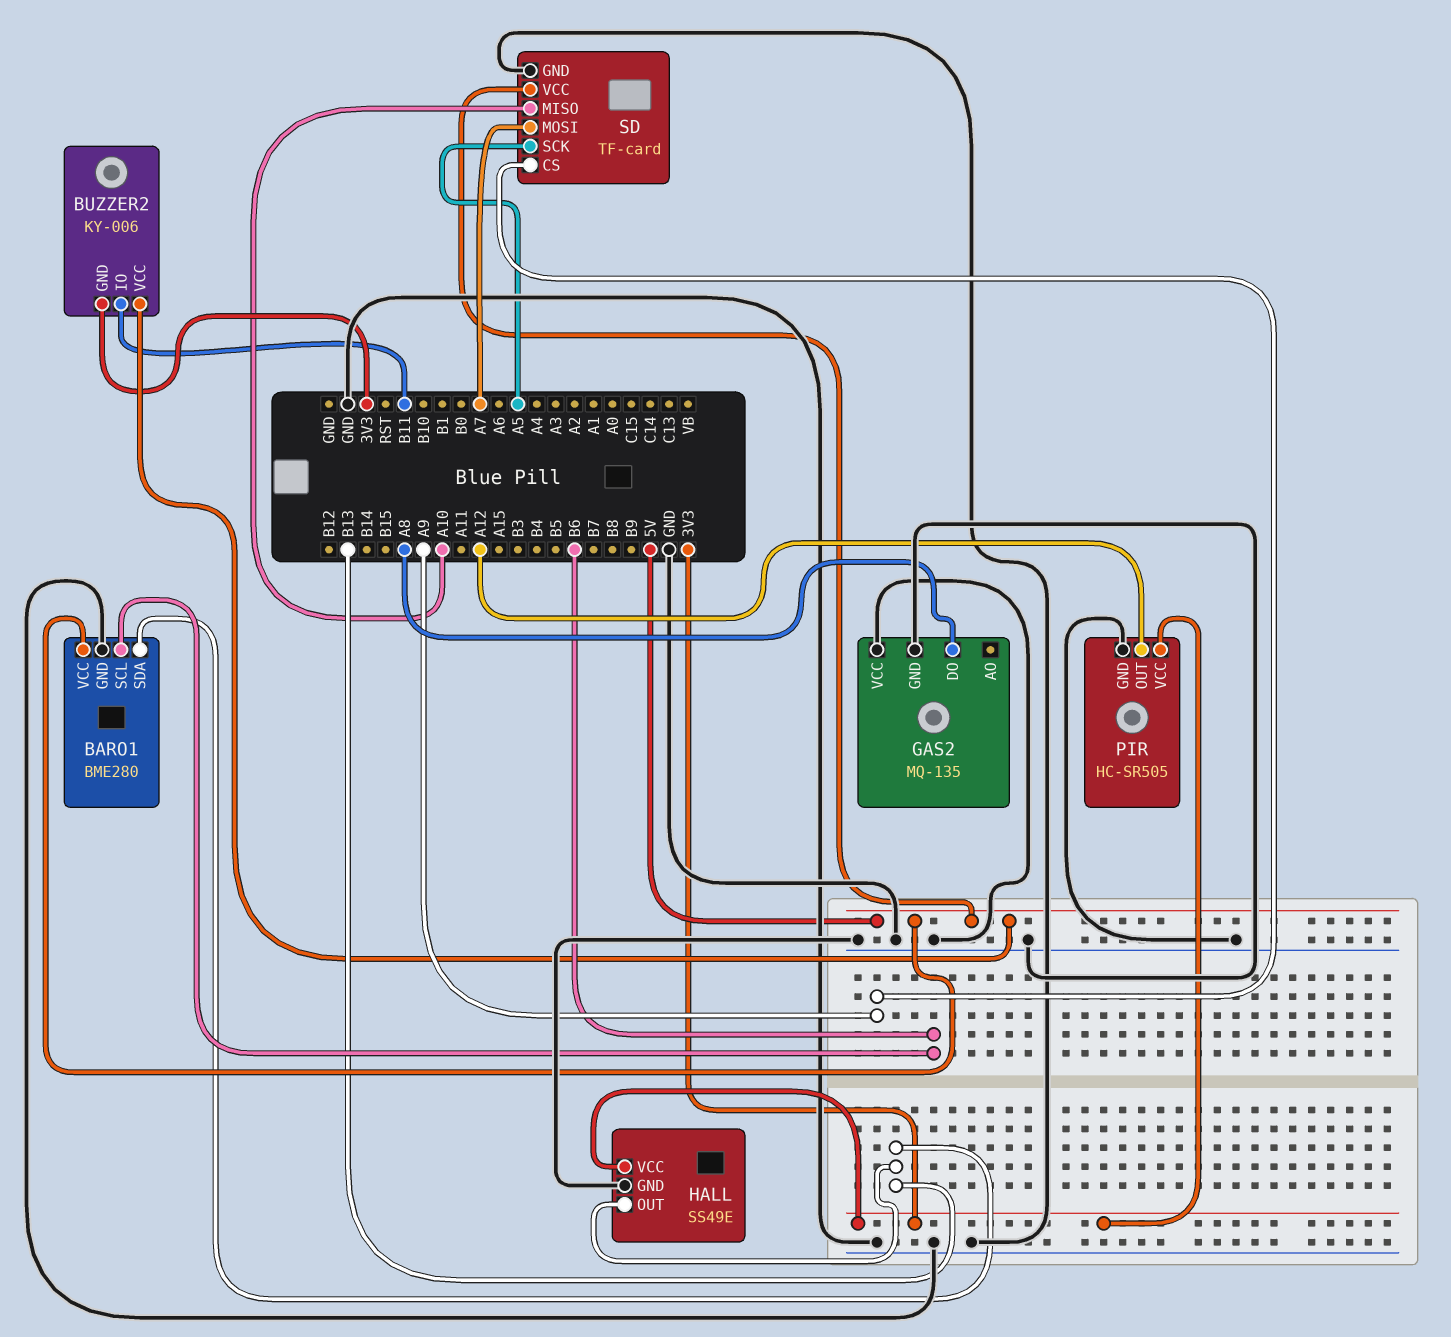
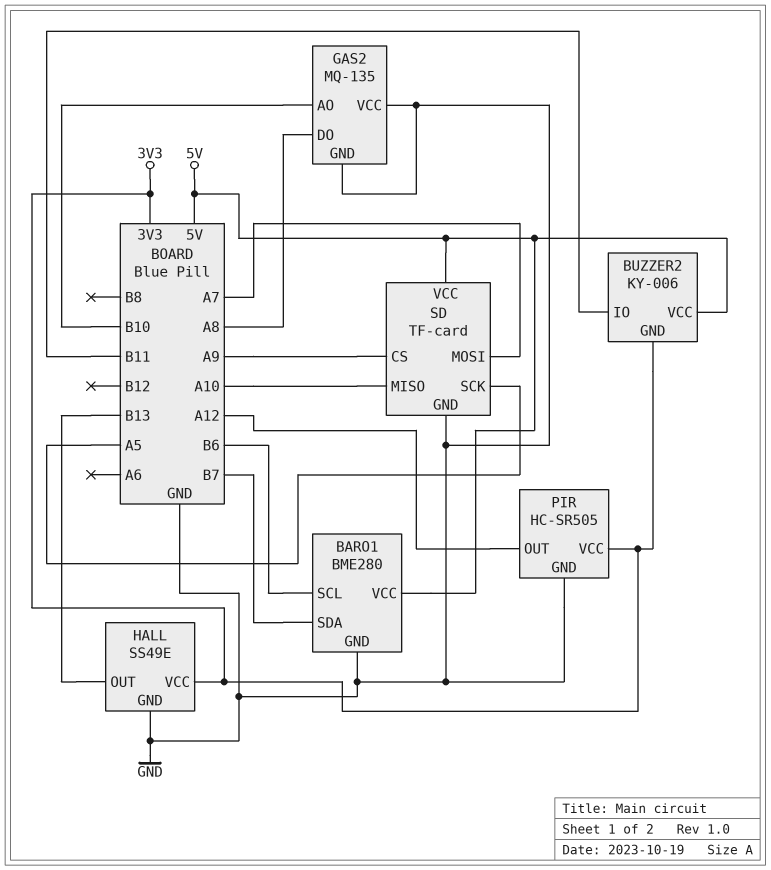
BARO1 pin SDA: B13 -> B7
GAS2 pin AO: none -> B10

